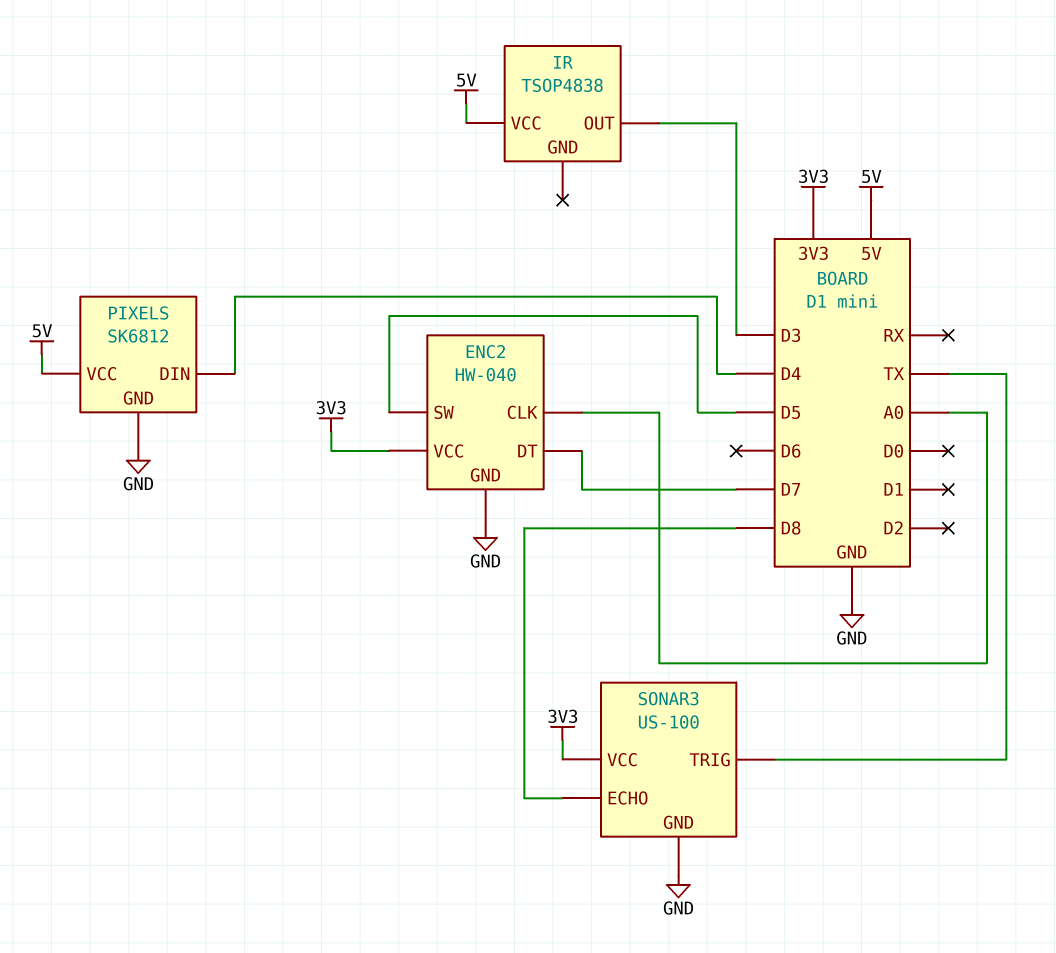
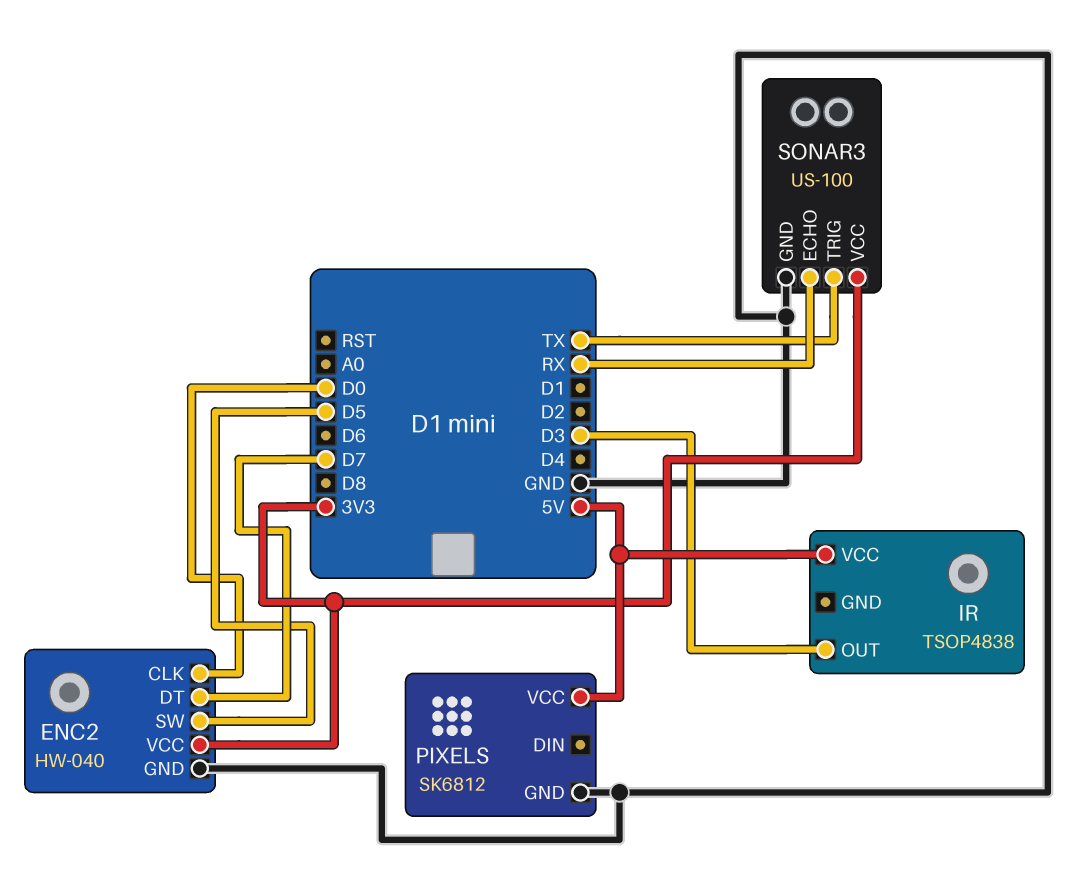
ENC2 pin CLK: A0 -> D0
PIXELS pin DIN: D4 -> none
SONAR3 pin ECHO: D8 -> RX

